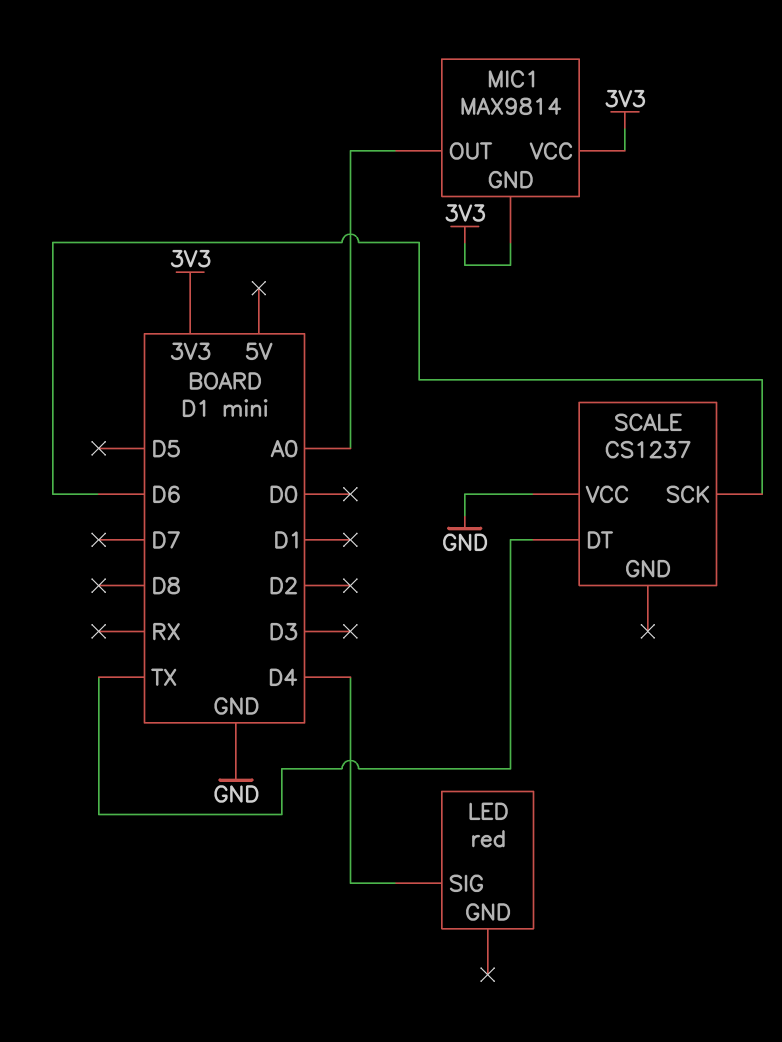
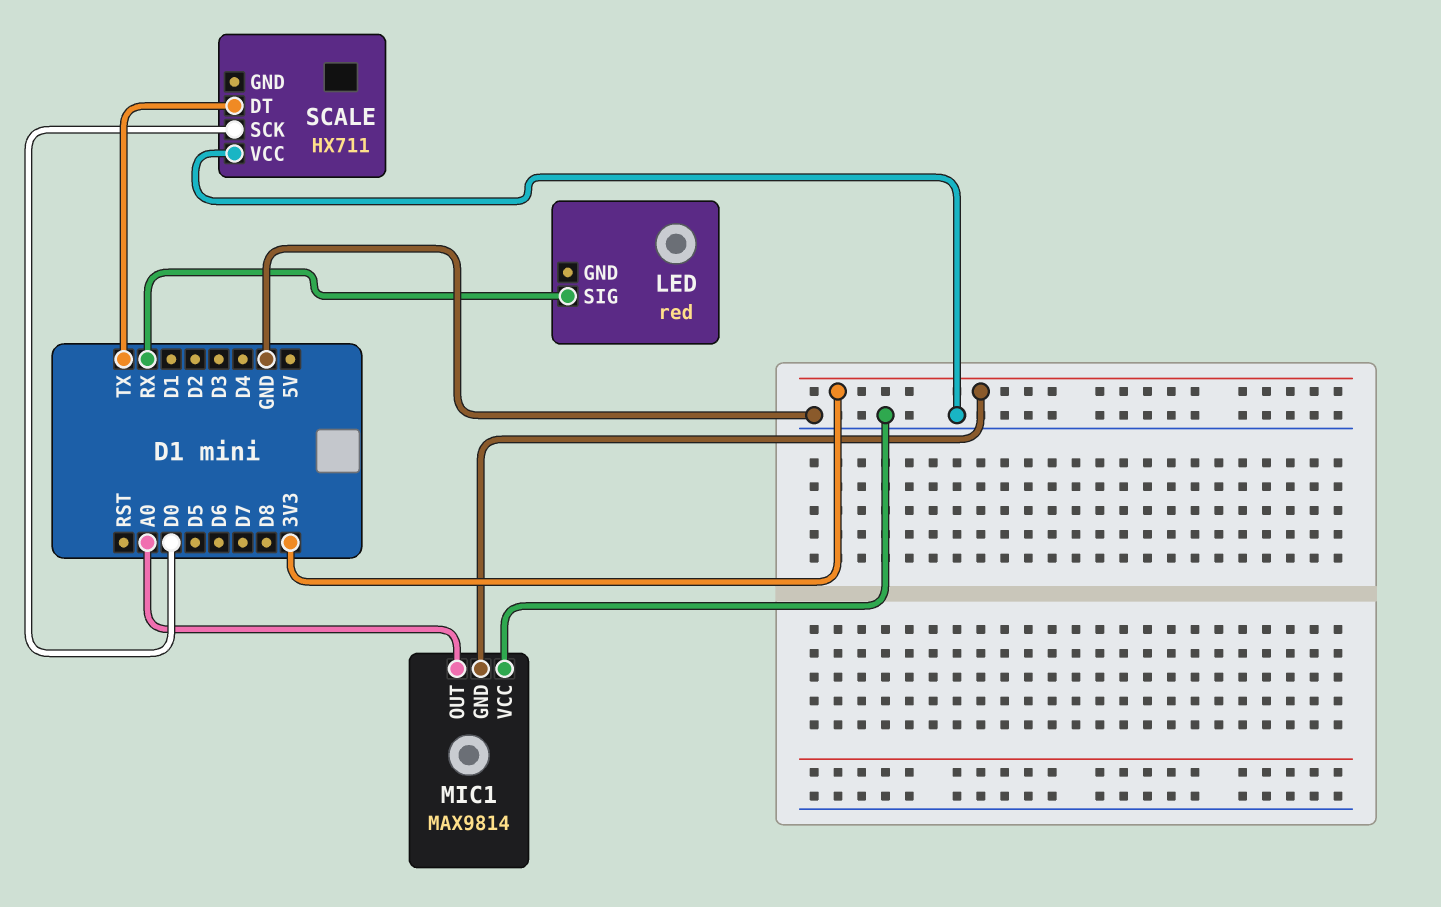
LED pin SIG: D4 -> RX
MIC1 pin VCC: 3V3 -> GND
SCALE: CS1237 -> HX711
SCALE pin SCK: D6 -> D0

